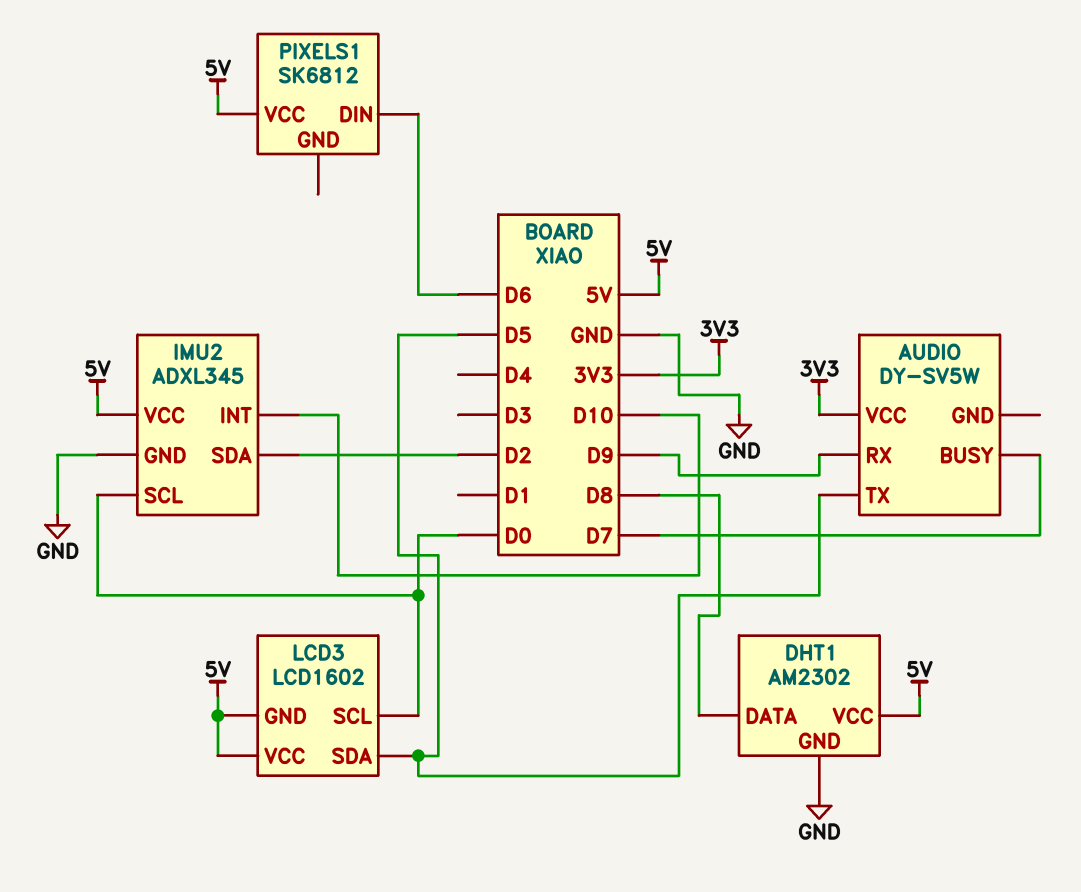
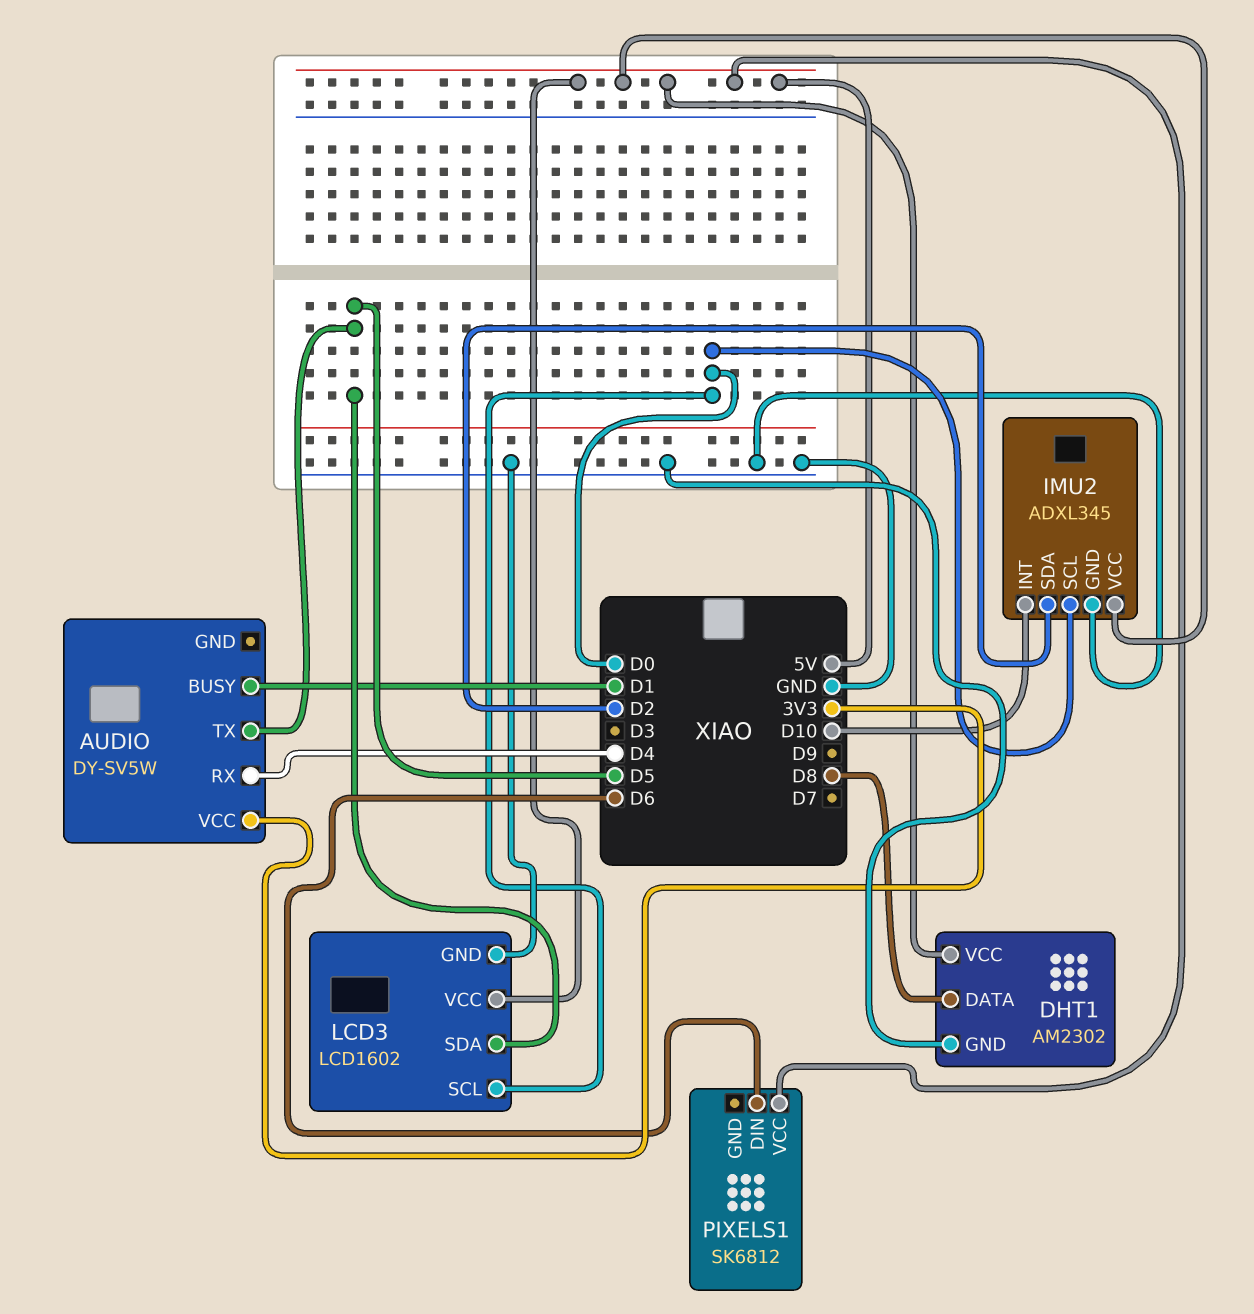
AUDIO pin BUSY: D7 -> D1
AUDIO pin RX: D9 -> D4
LCD3 pin GND: 5V -> GND

